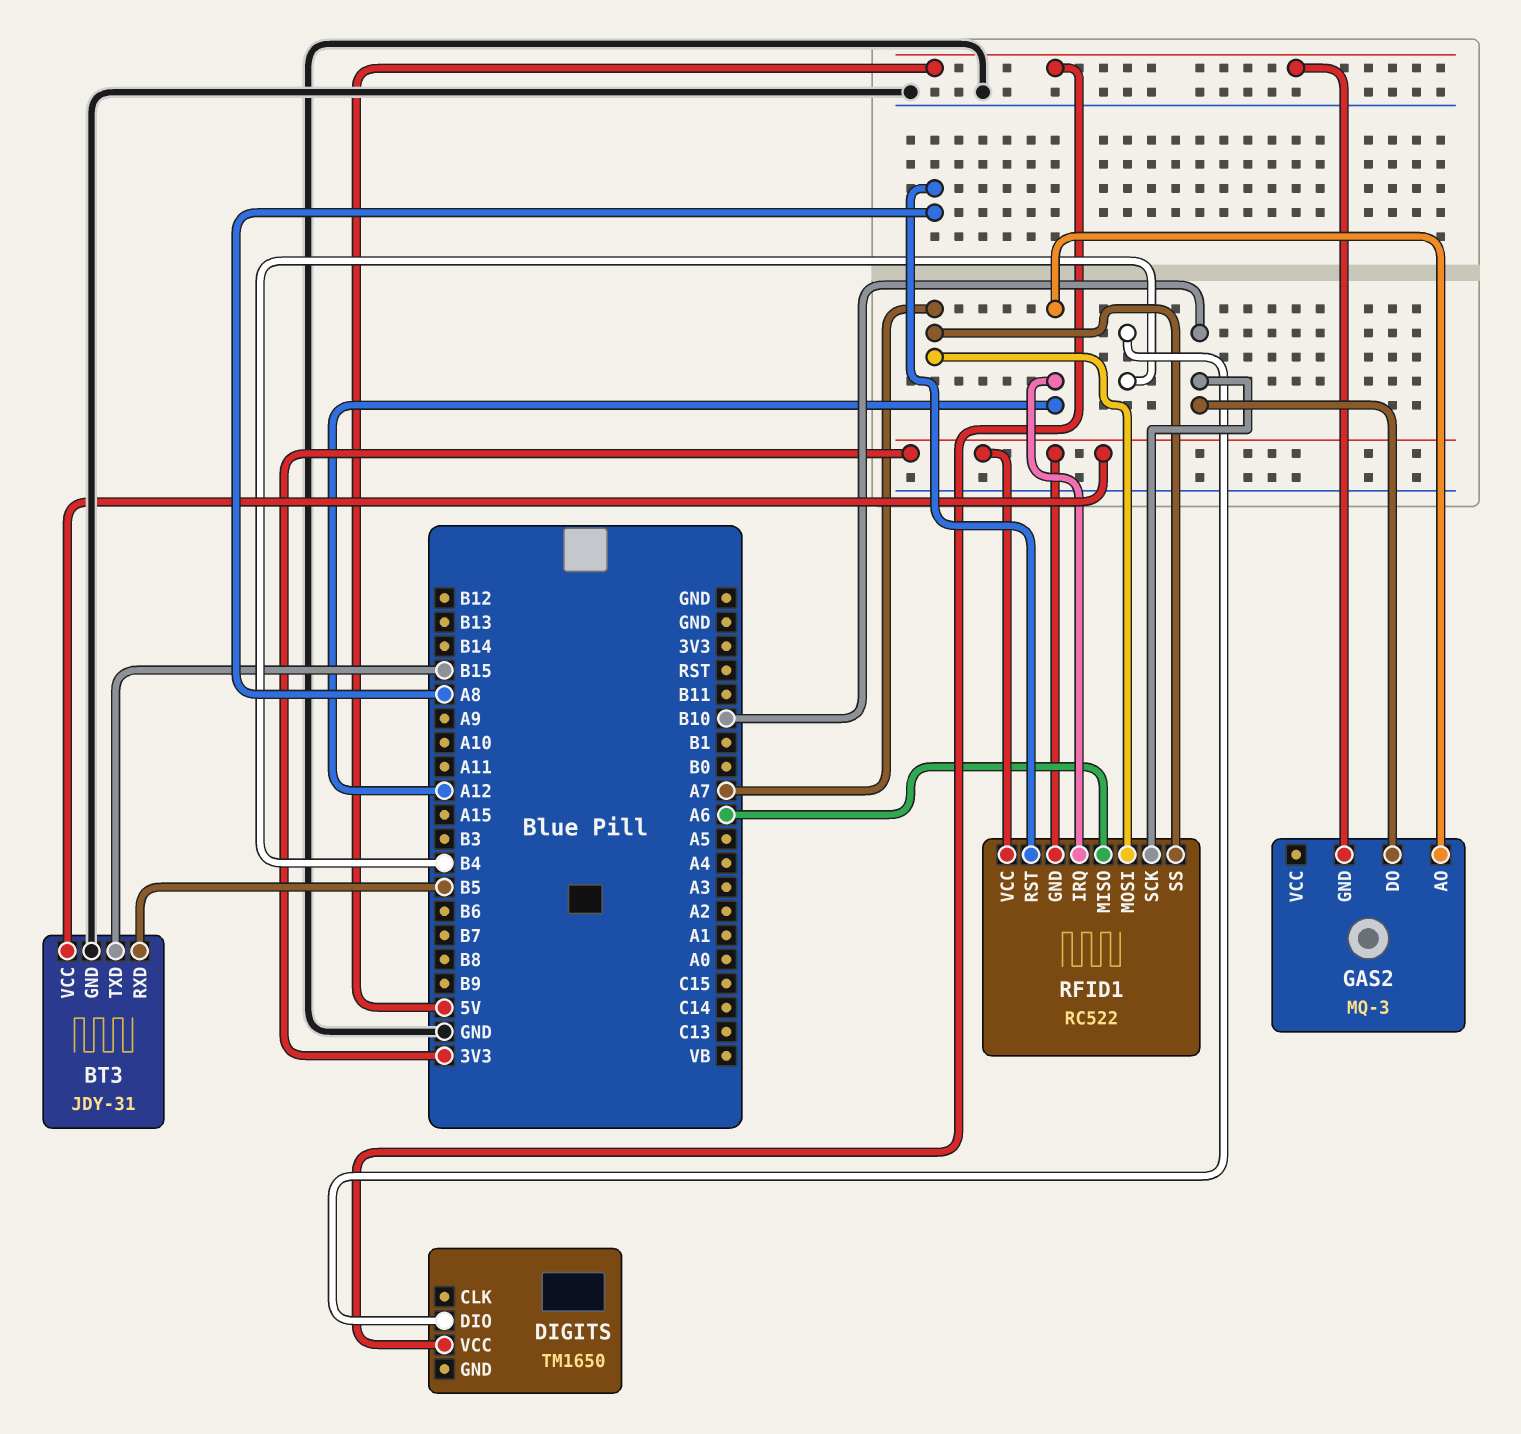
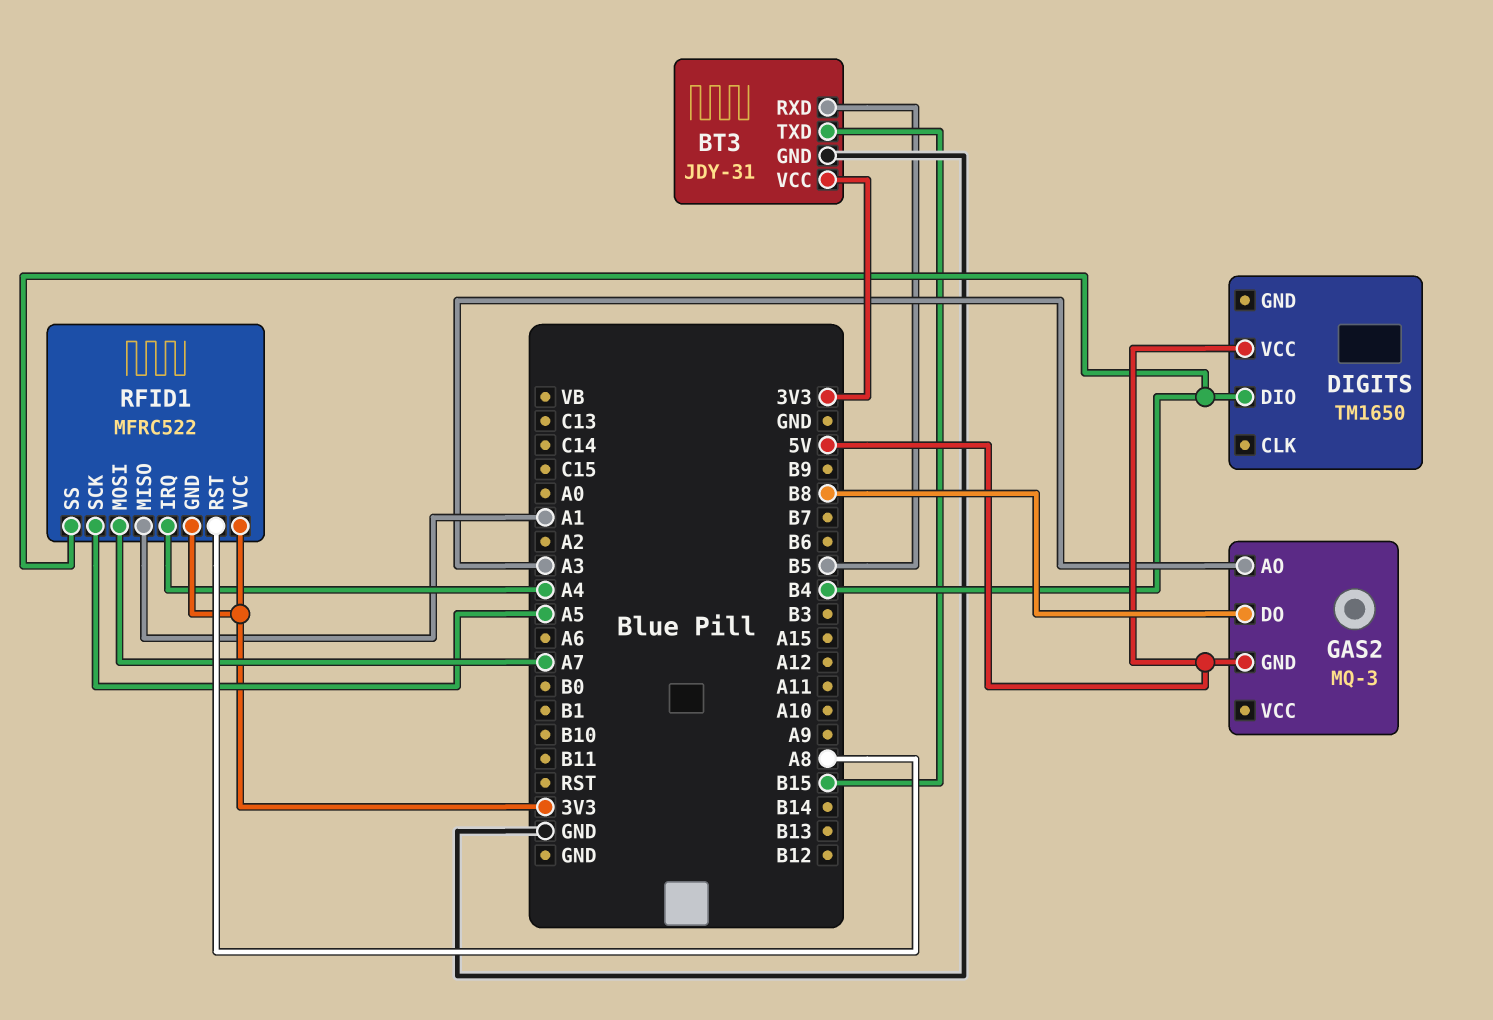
GAS2 pin AO: A12 -> A3
GAS2 pin DO: B10 -> B8
RFID1: RC522 -> MFRC522
RFID1 pin IRQ: A12 -> A4
RFID1 pin MISO: A6 -> A1
RFID1 pin SCK: B10 -> A5
RFID1 pin SS: A7 -> B4

